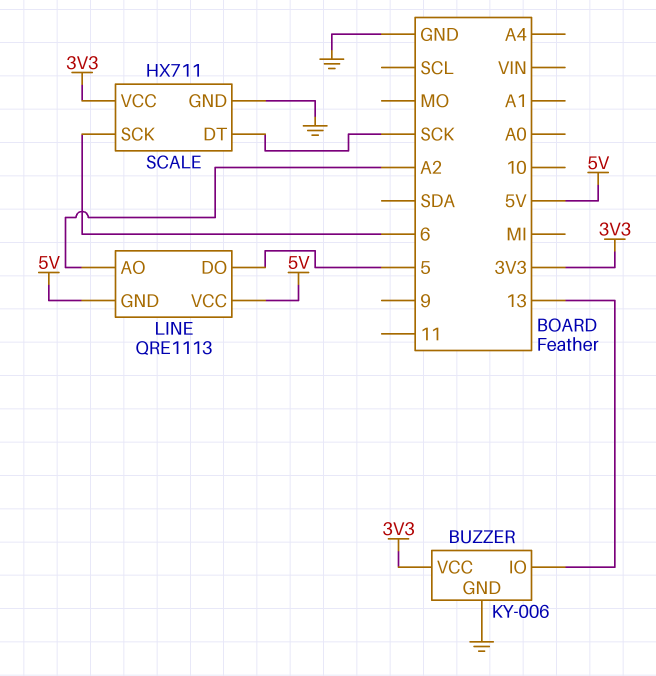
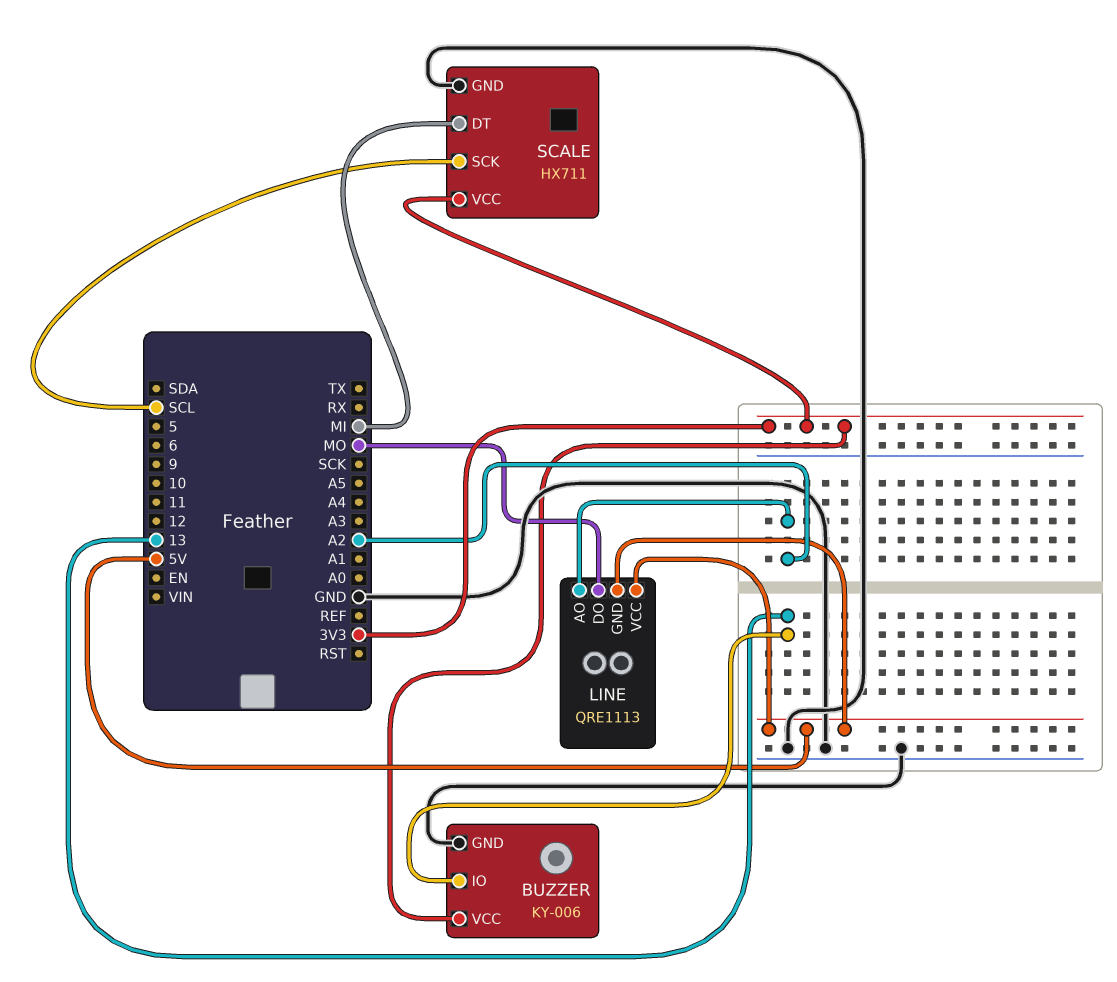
LINE pin DO: 5 -> MO
SCALE pin DT: SCK -> MI
SCALE pin SCK: 6 -> SCL

